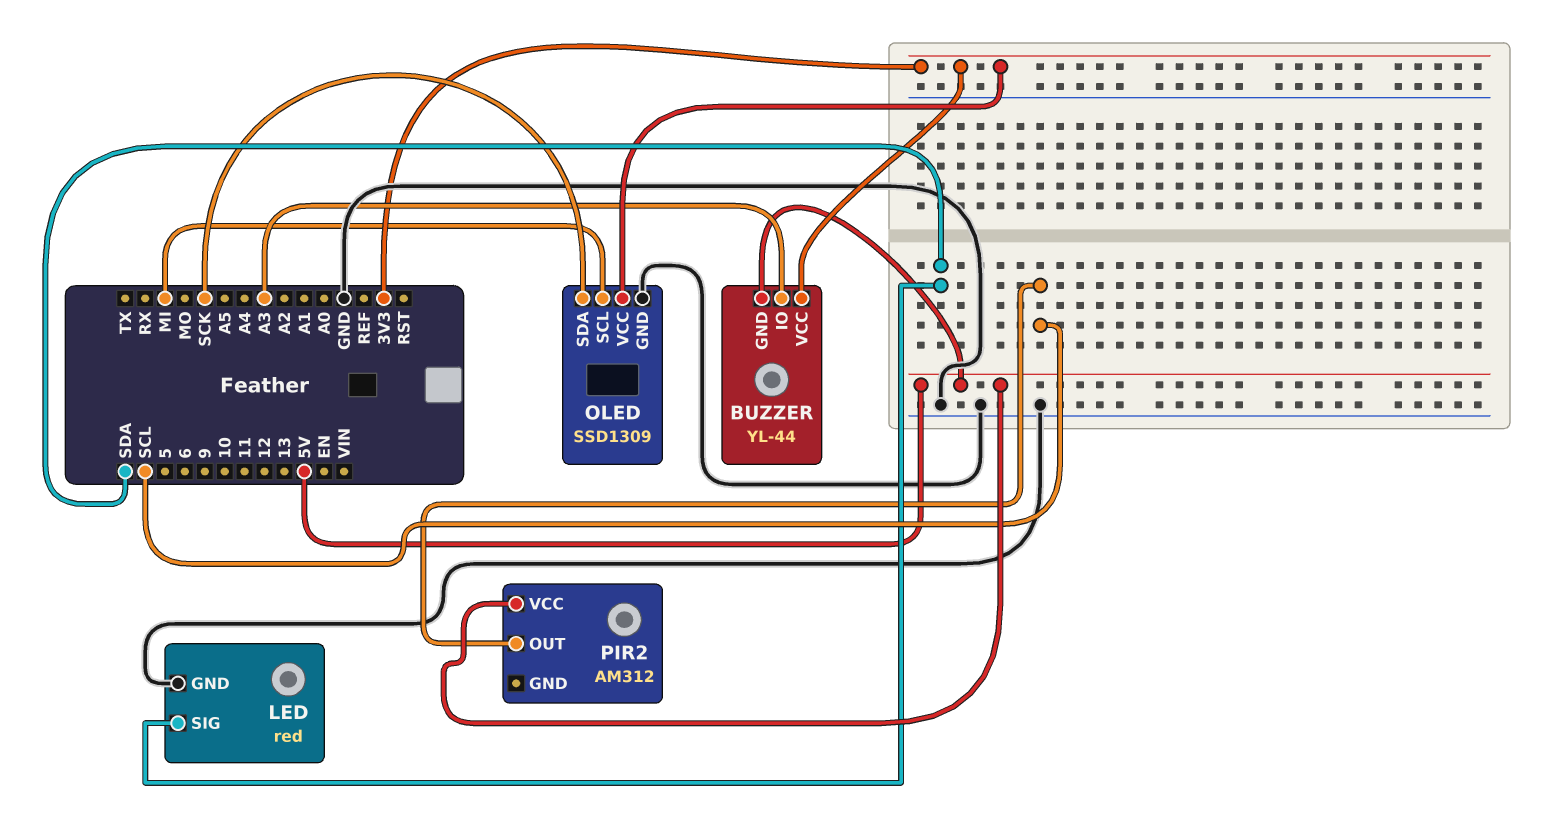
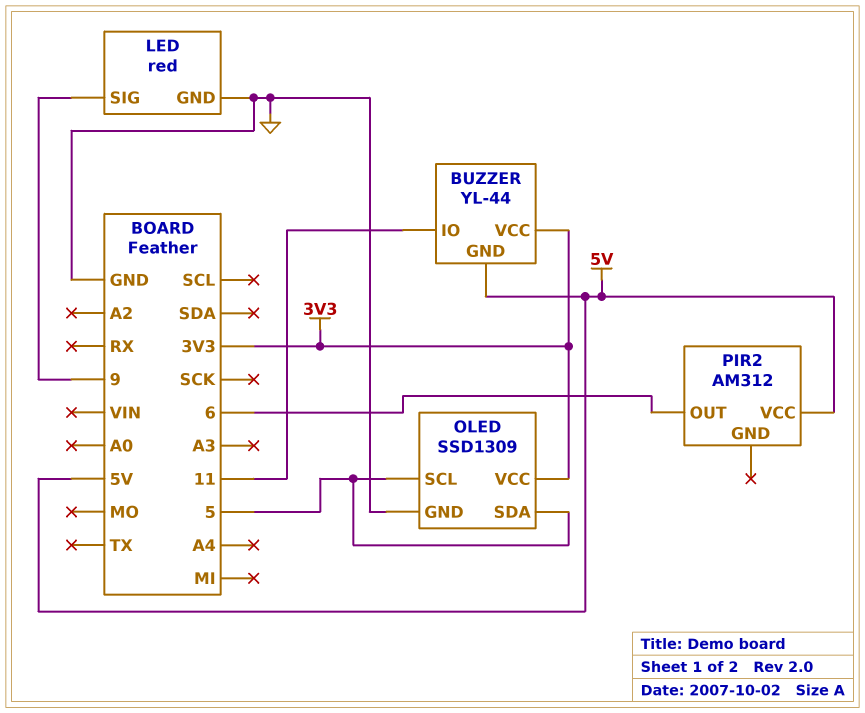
BUZZER pin IO: A3 -> 11
LED pin SIG: SDA -> 9
OLED pin SCL: MI -> 5
OLED pin SDA: SCK -> 5
PIR2 pin OUT: SCL -> 6

